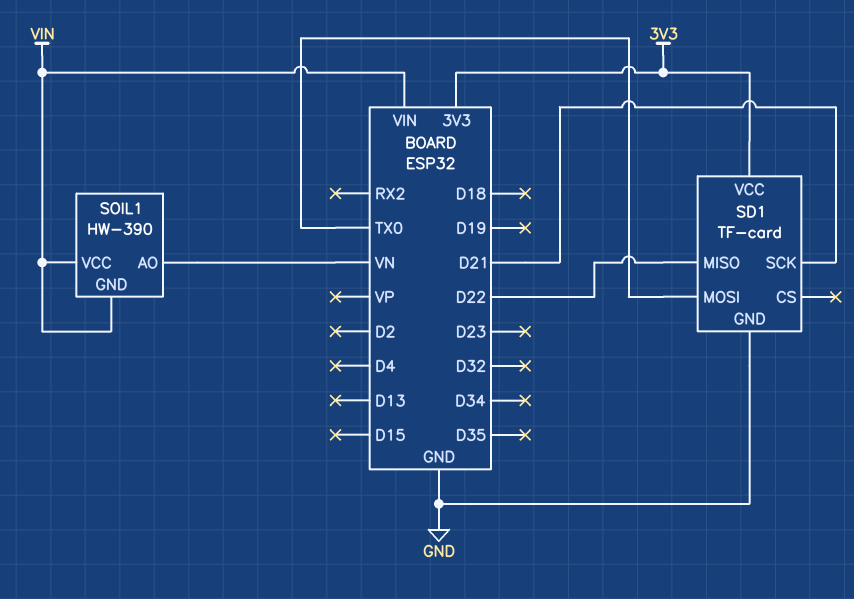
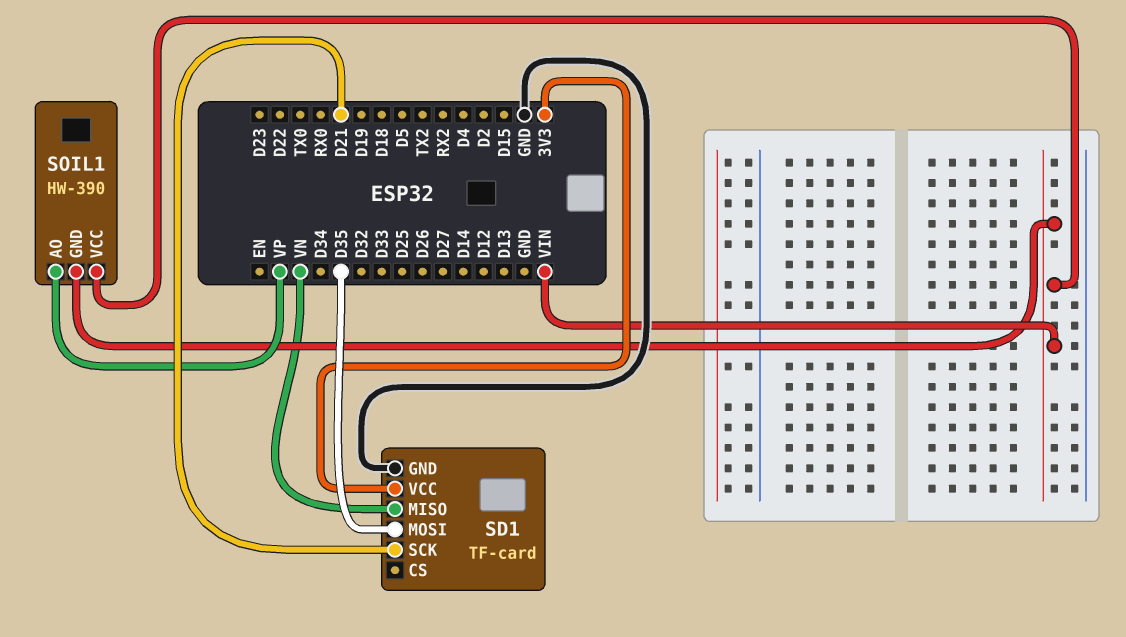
SD1 pin MISO: D22 -> VN
SD1 pin MOSI: TX0 -> D35
SOIL1 pin AO: VN -> VP

